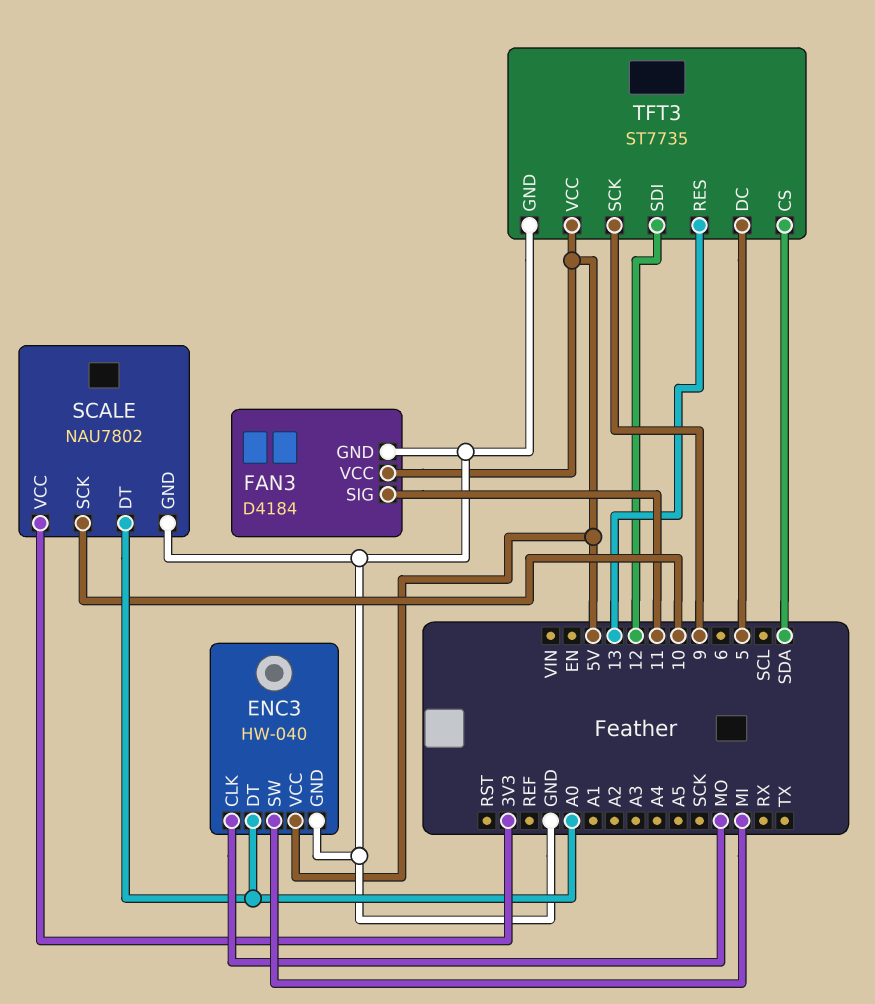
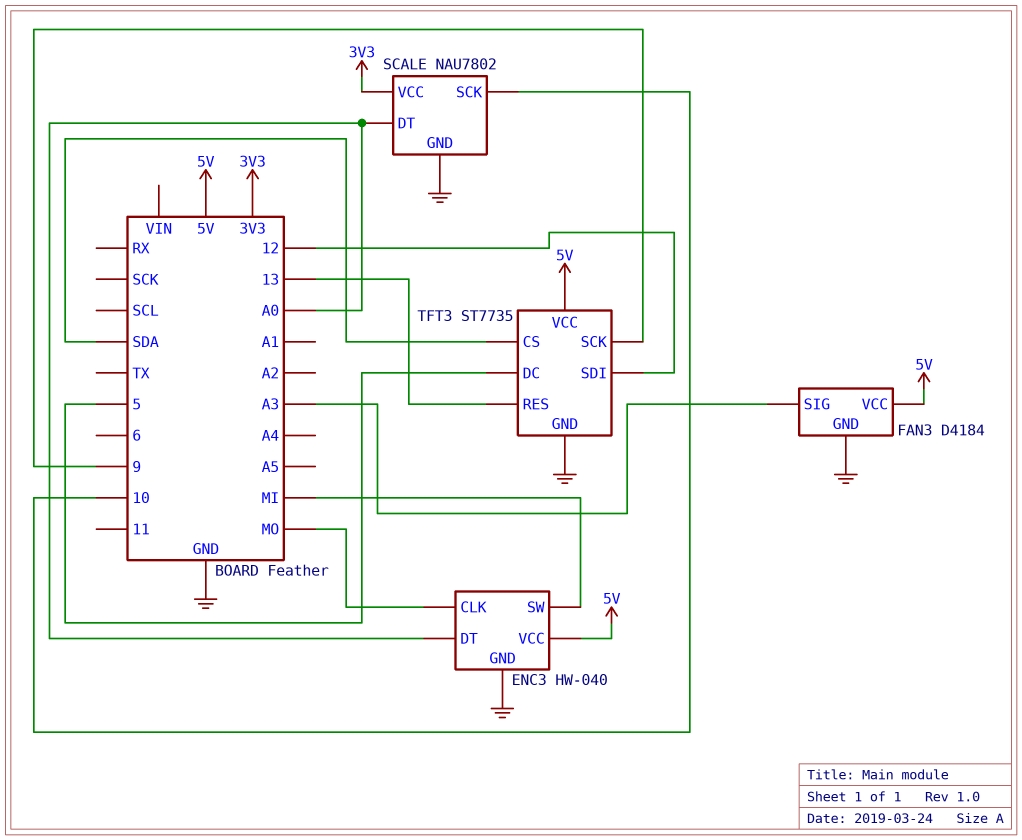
FAN3 pin SIG: 11 -> A3

